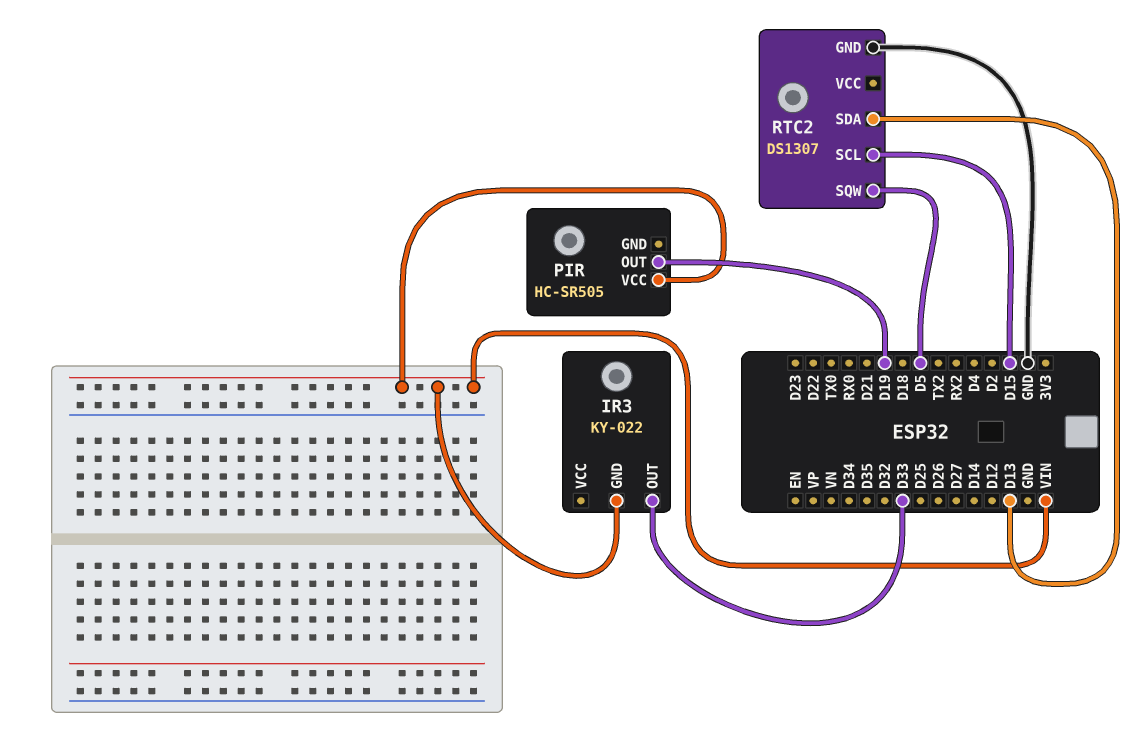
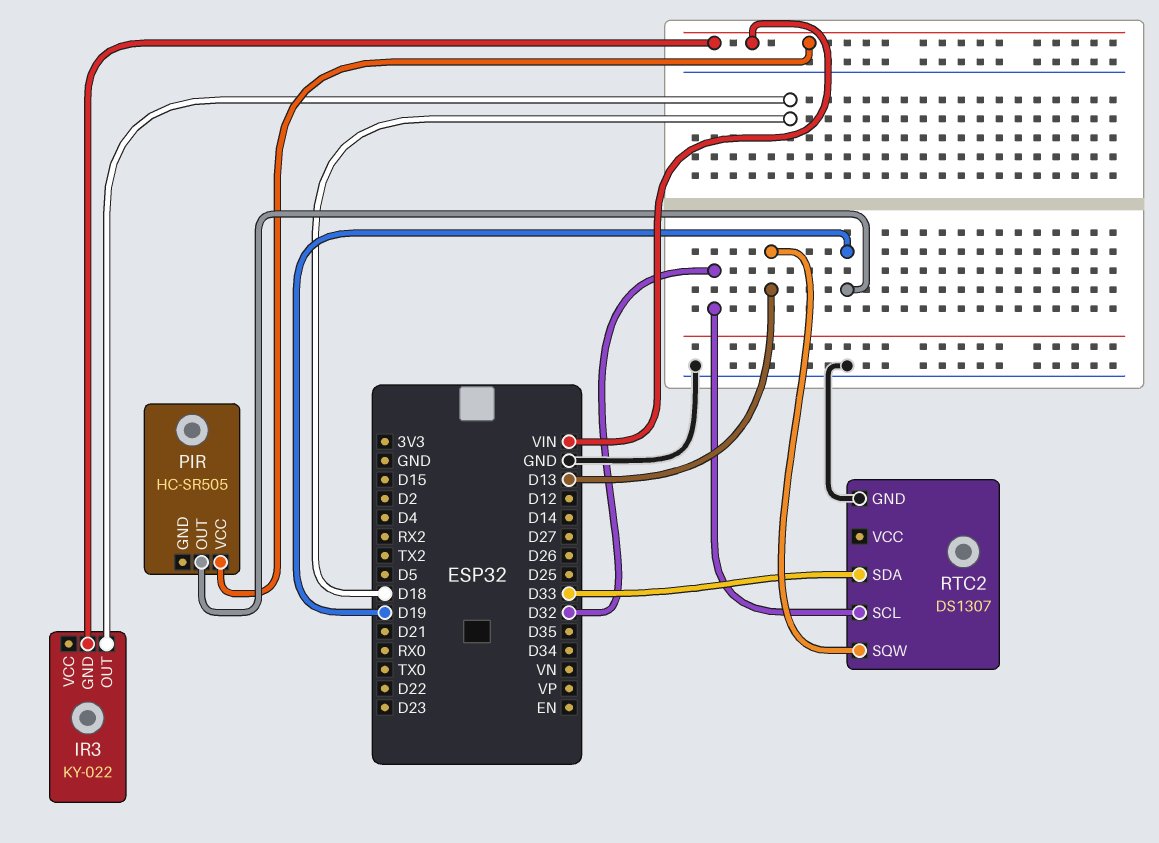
IR3 pin OUT: D33 -> D18
RTC2 pin SCL: D15 -> D32
RTC2 pin SDA: D13 -> D33
RTC2 pin SQW: D5 -> D13

